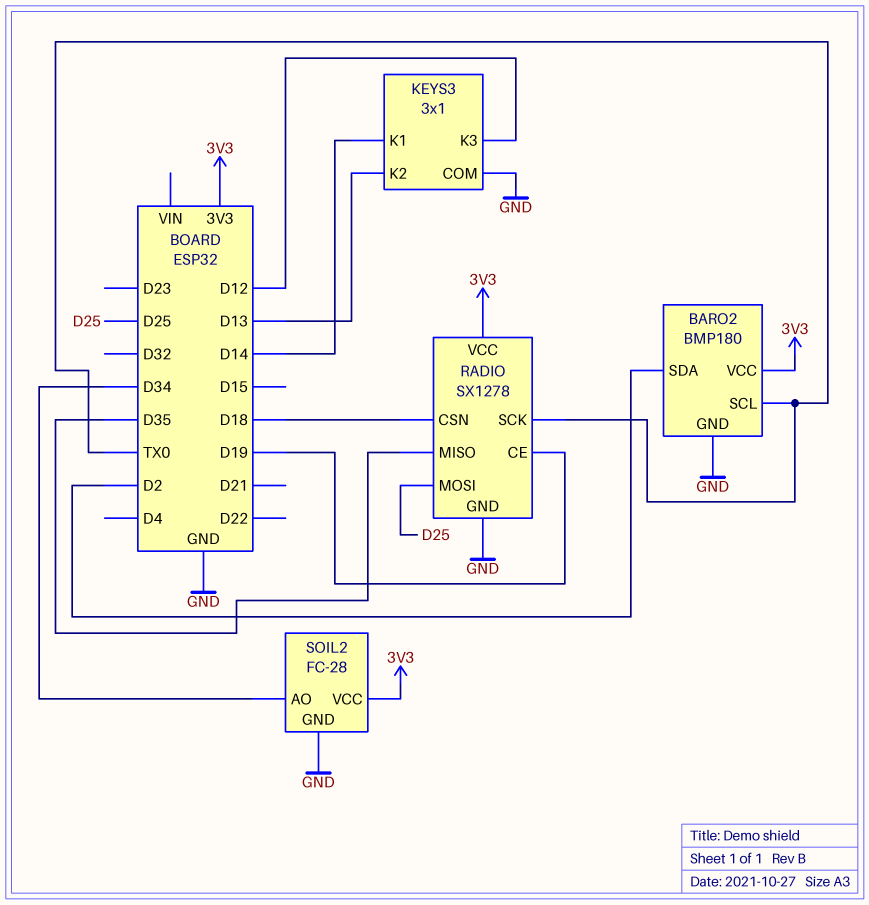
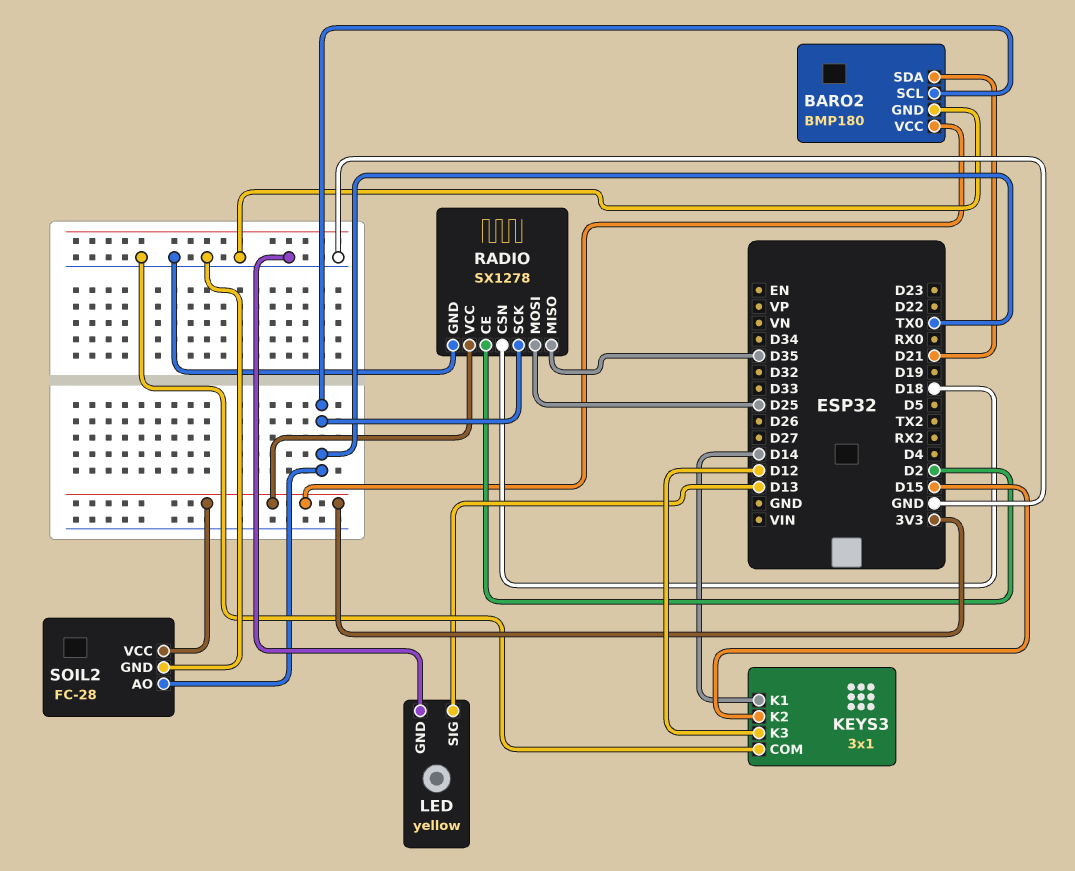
BARO2 pin SDA: D2 -> D21
KEYS3 pin K2: D13 -> D15
LED: none -> yellow
LED pin GND: none -> GND
LED pin SIG: none -> D13
RADIO pin CE: D19 -> D2
SOIL2 pin AO: D34 -> TX0

